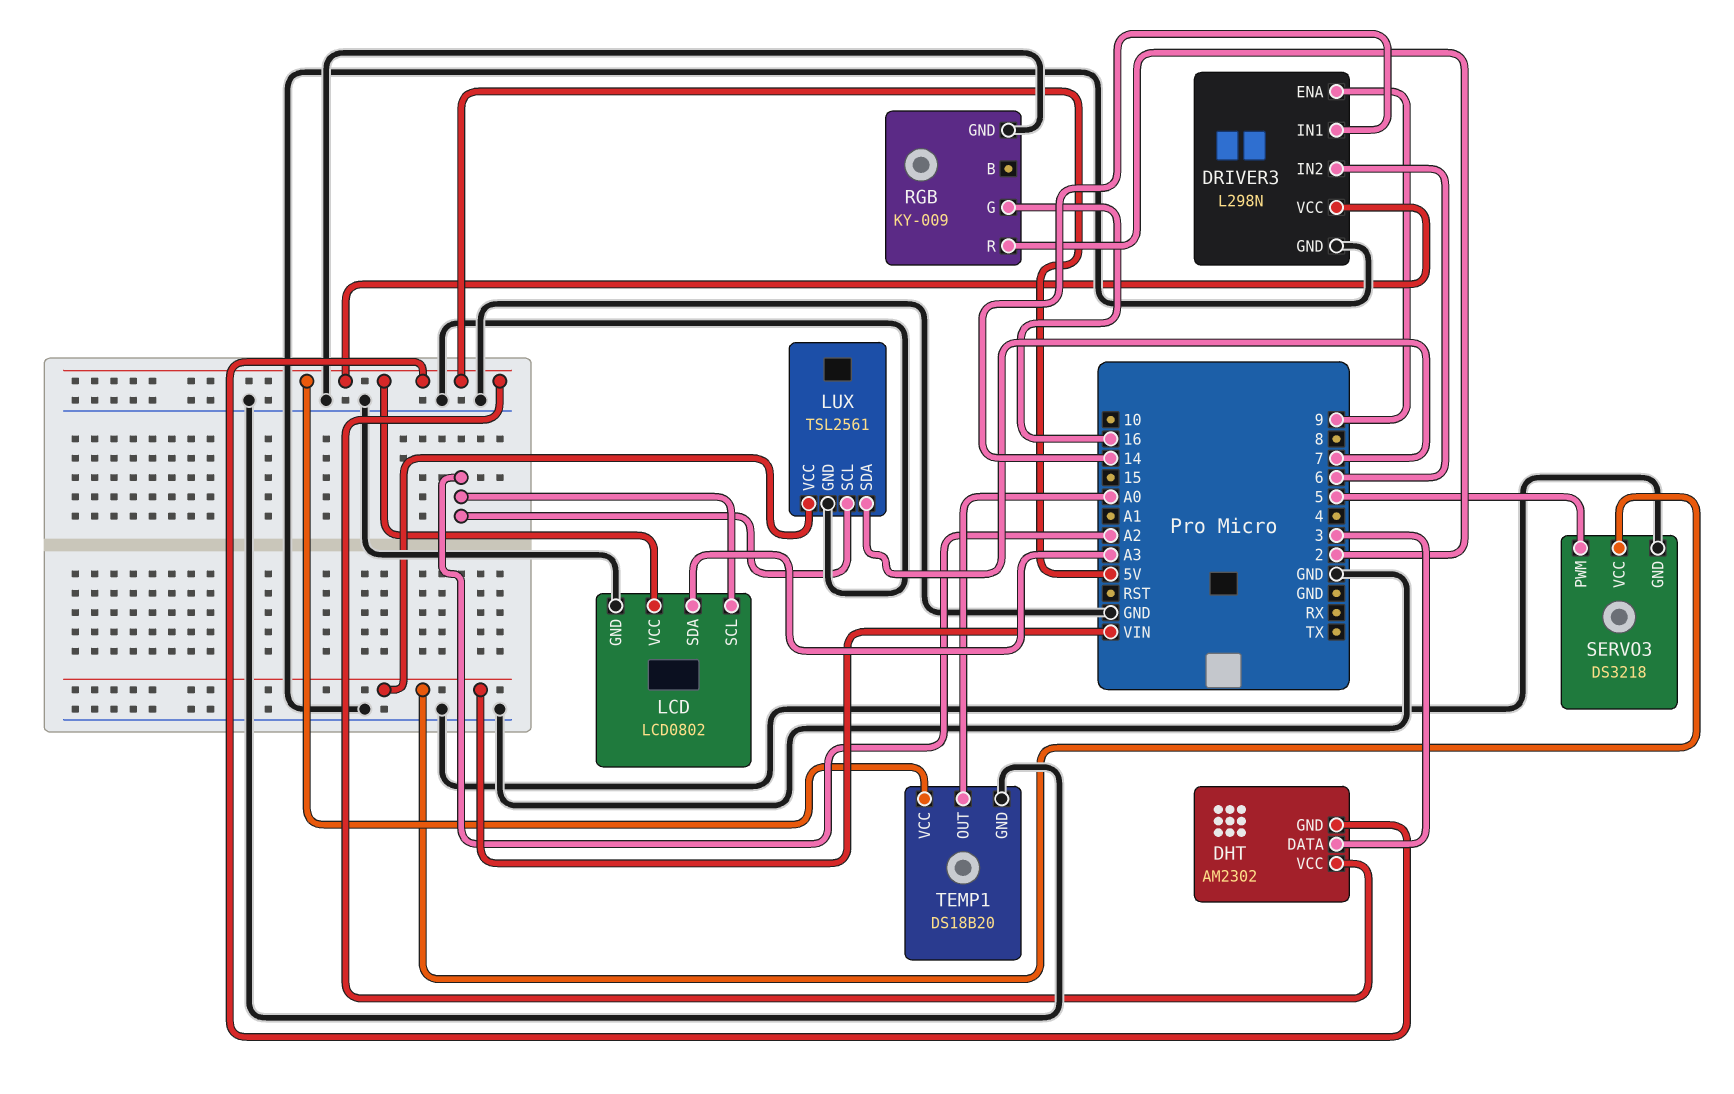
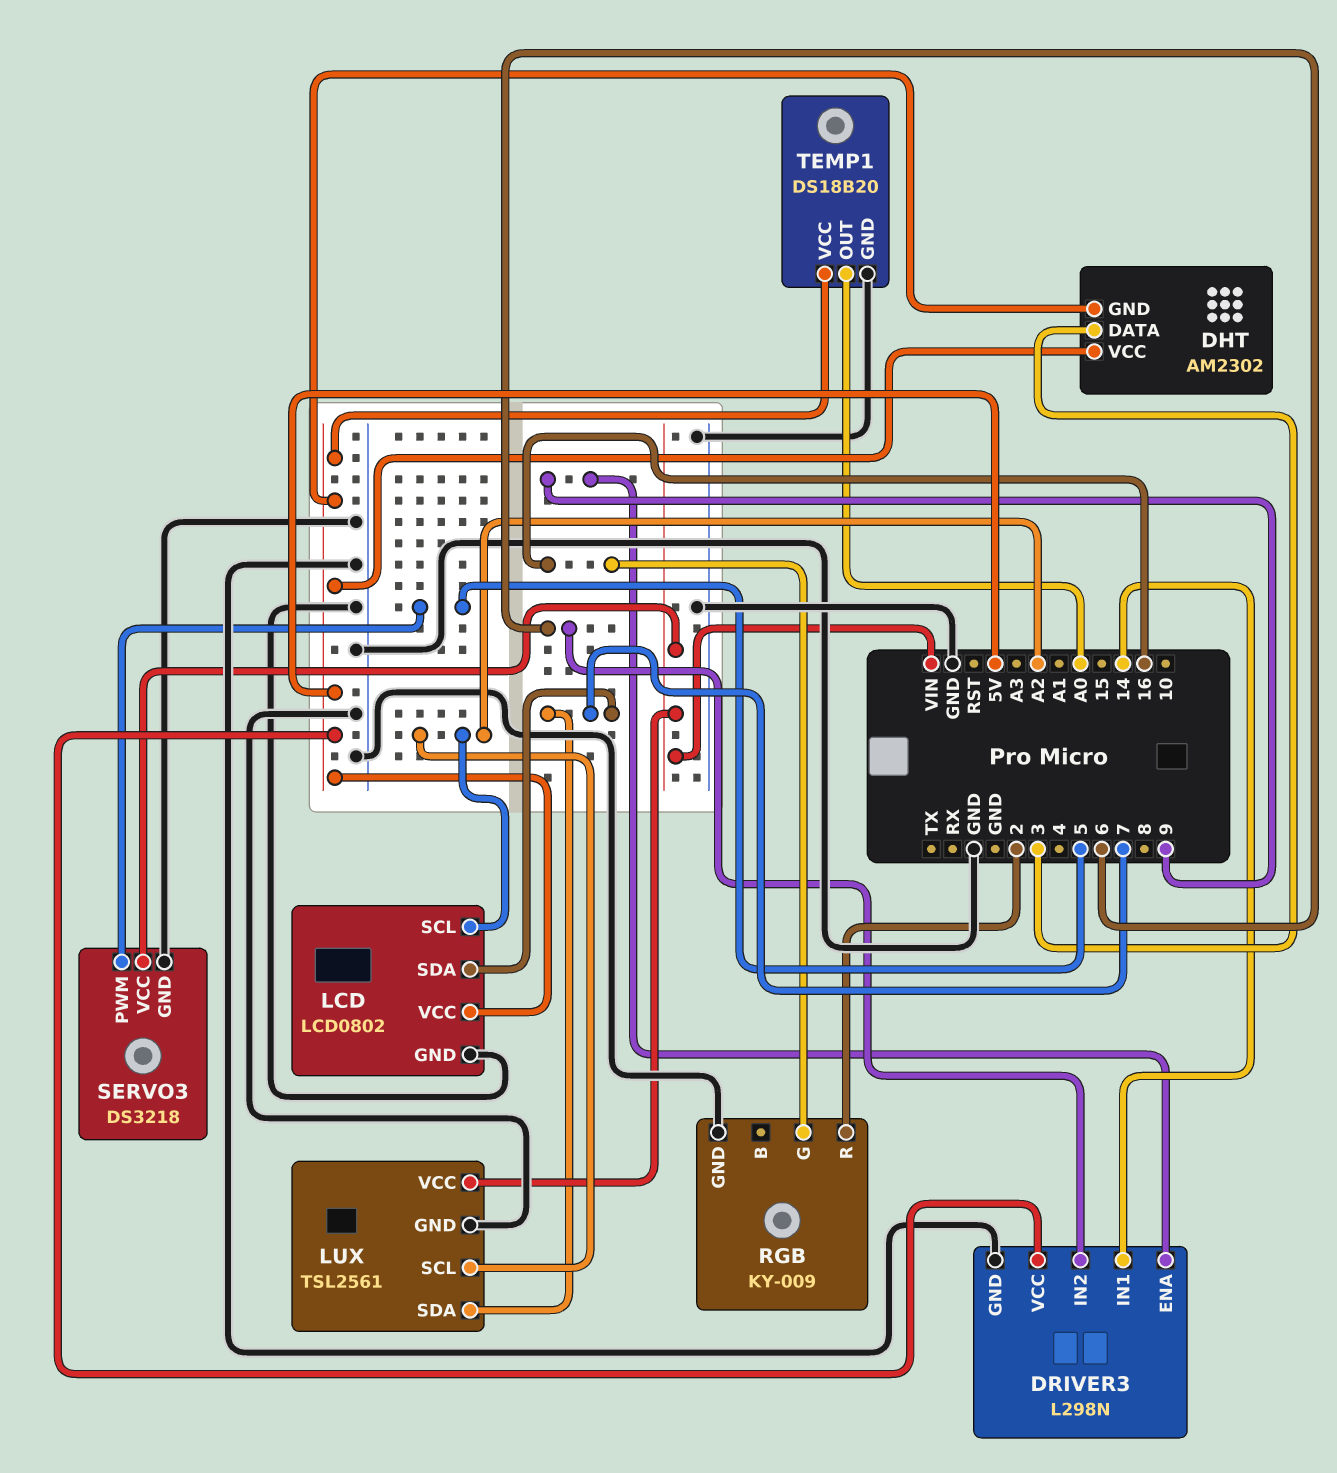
LCD pin SDA: A3 -> 7

